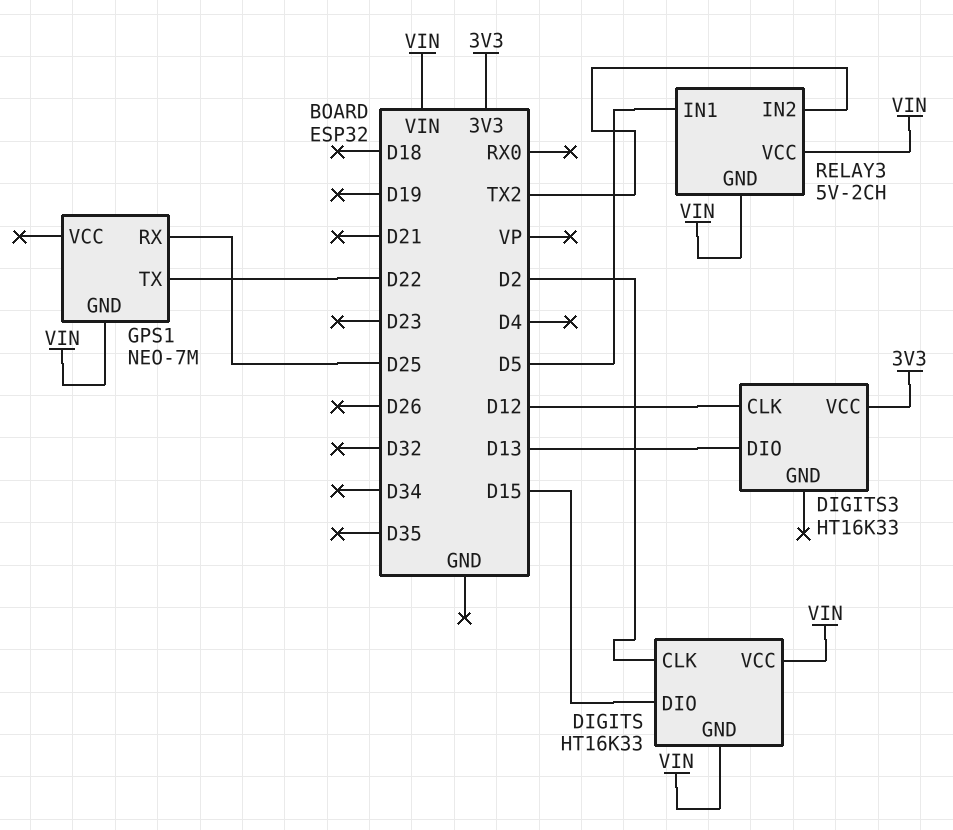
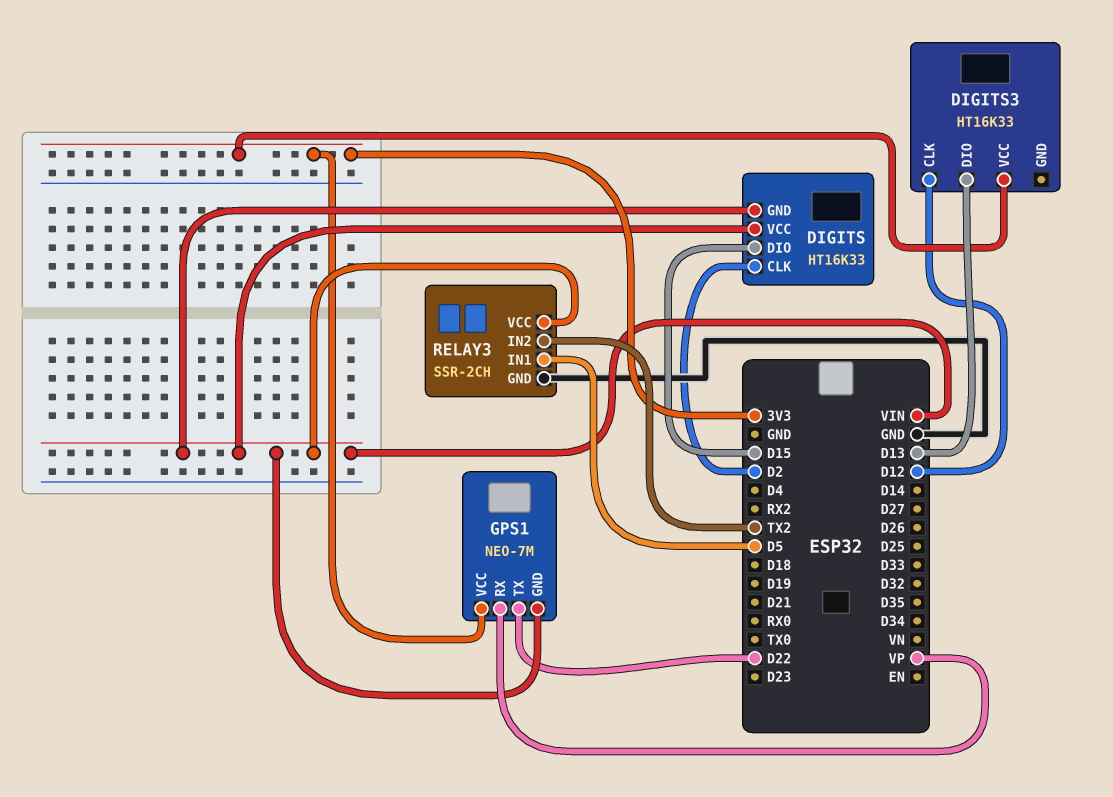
GPS1 pin RX: D25 -> VP
GPS1 pin VCC: none -> 3V3
RELAY3: 5V-2CH -> SSR-2CH
RELAY3 pin GND: VIN -> GND

